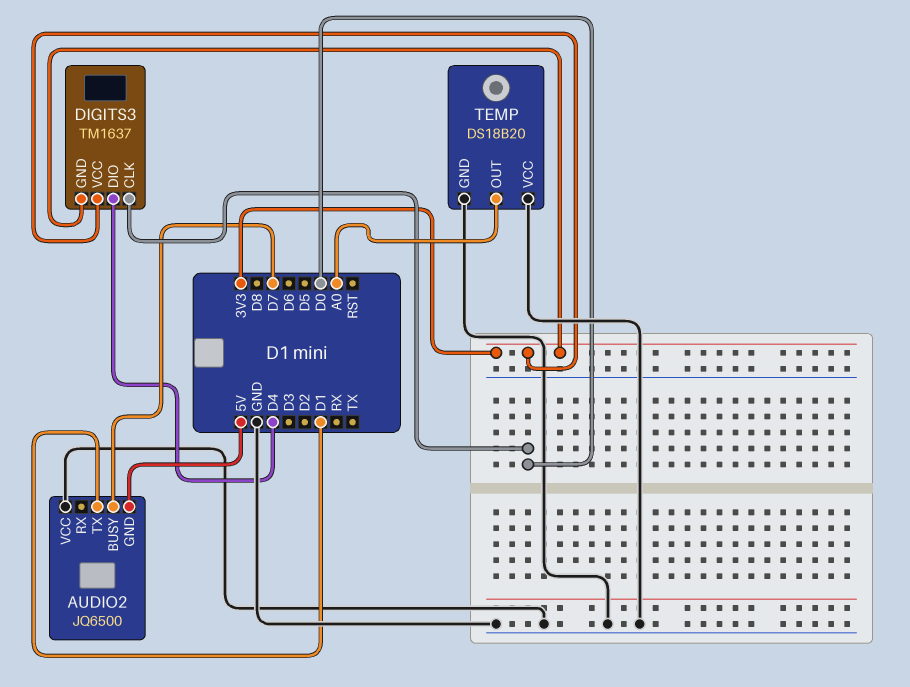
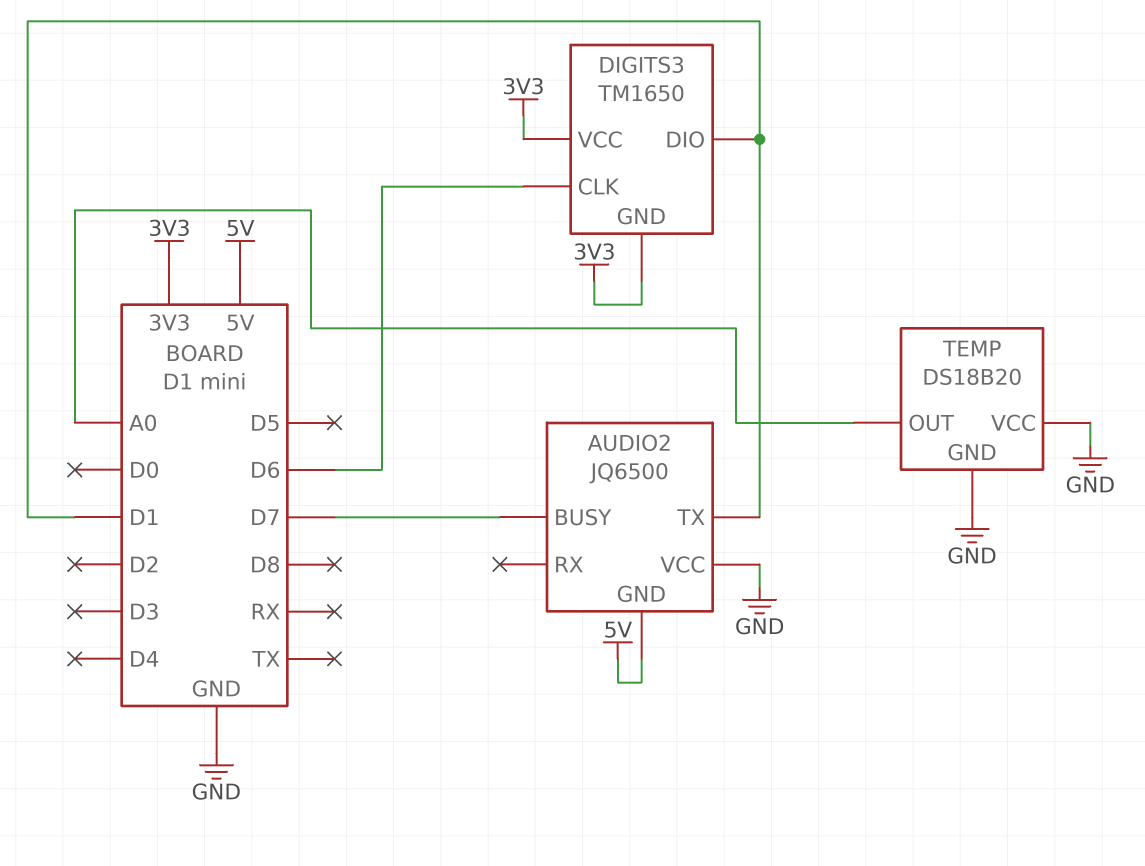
DIGITS3: TM1637 -> TM1650
DIGITS3 pin CLK: D0 -> D6
DIGITS3 pin DIO: D4 -> D1

